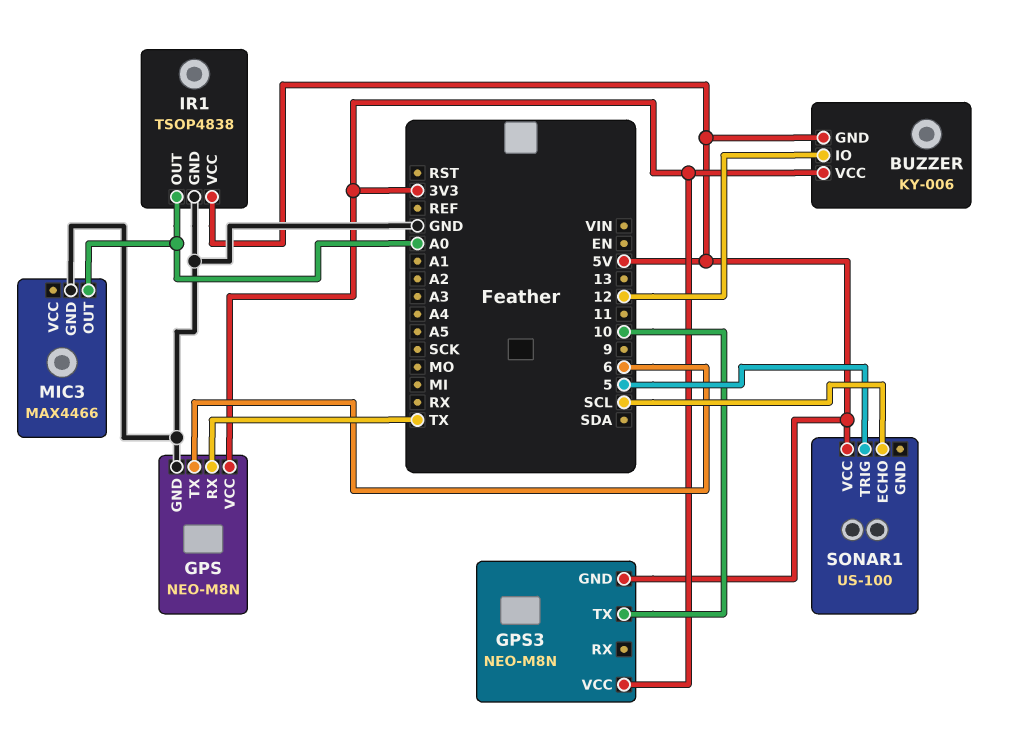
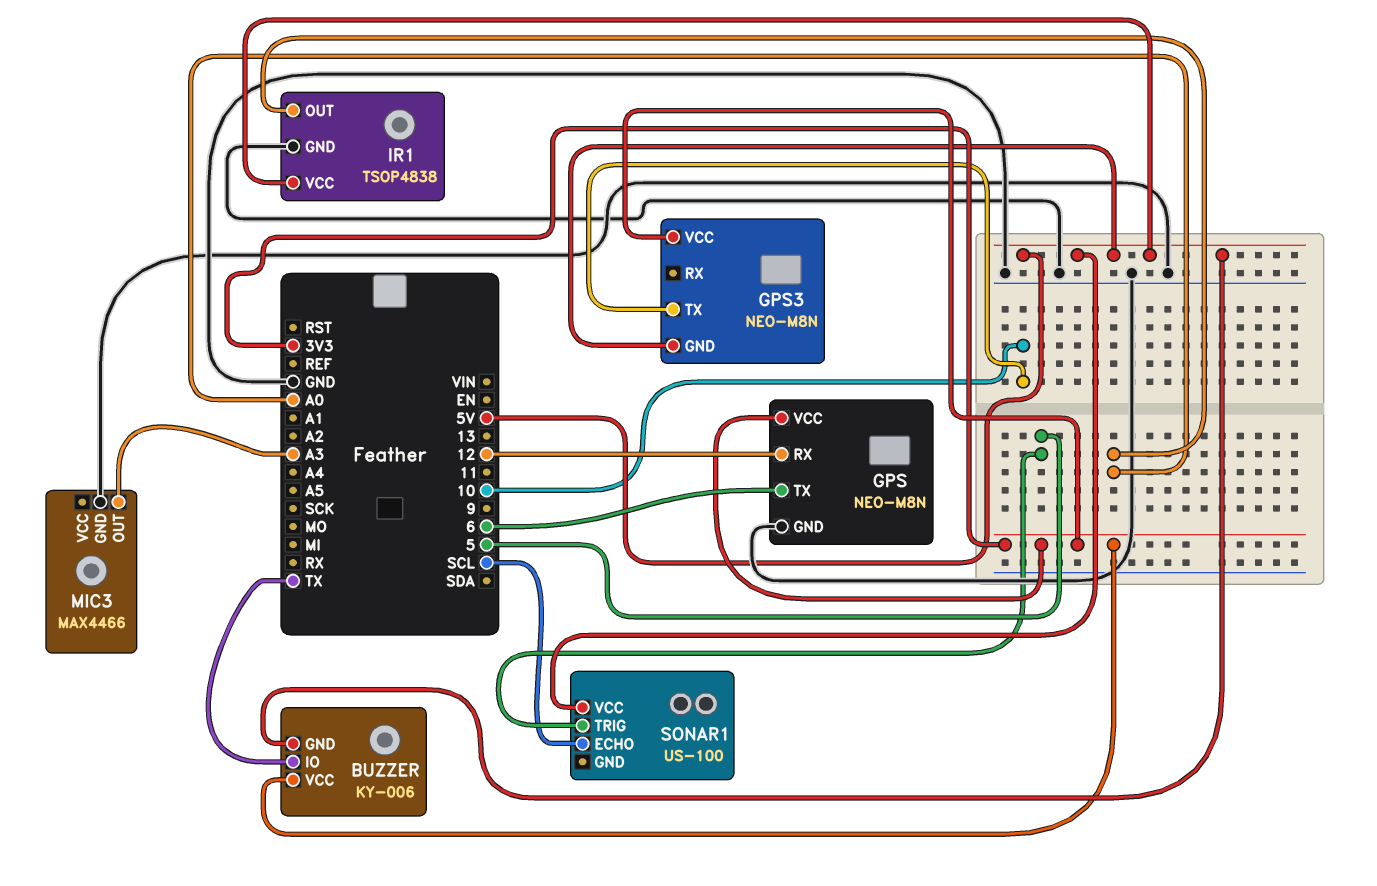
BUZZER pin IO: 12 -> TX
GPS pin RX: TX -> 12
MIC3 pin OUT: A0 -> A3

